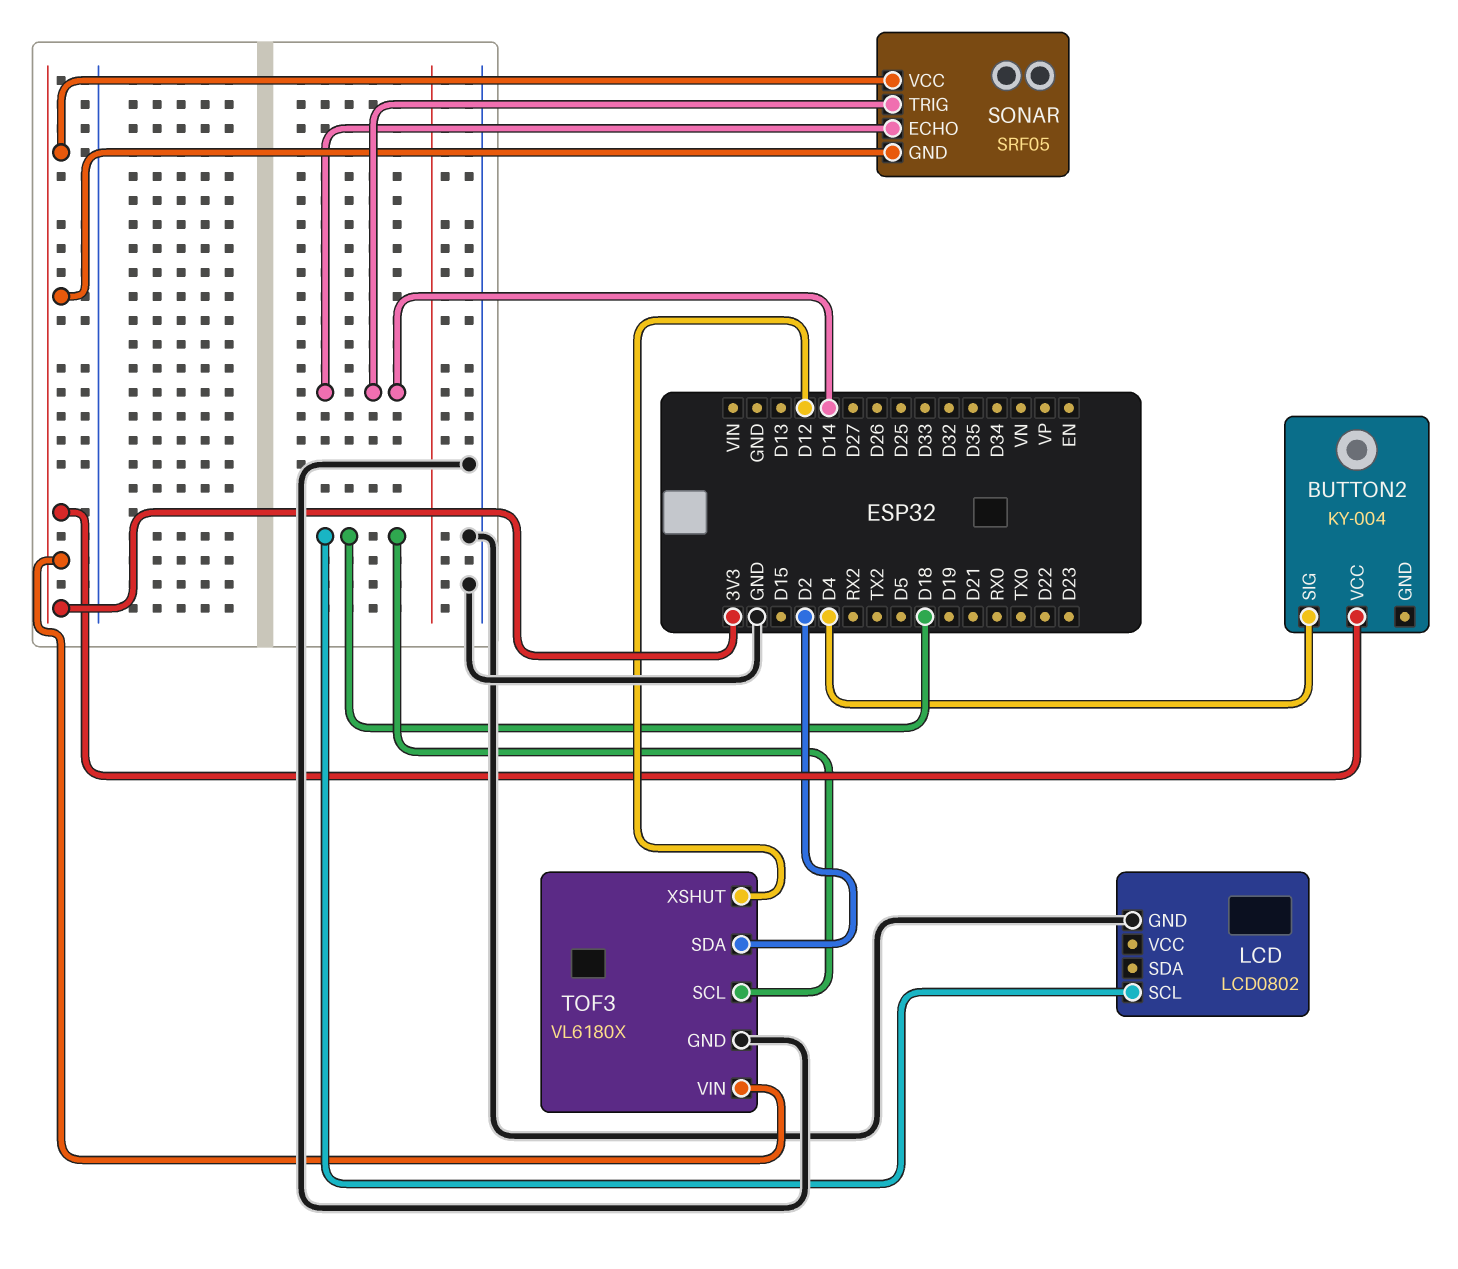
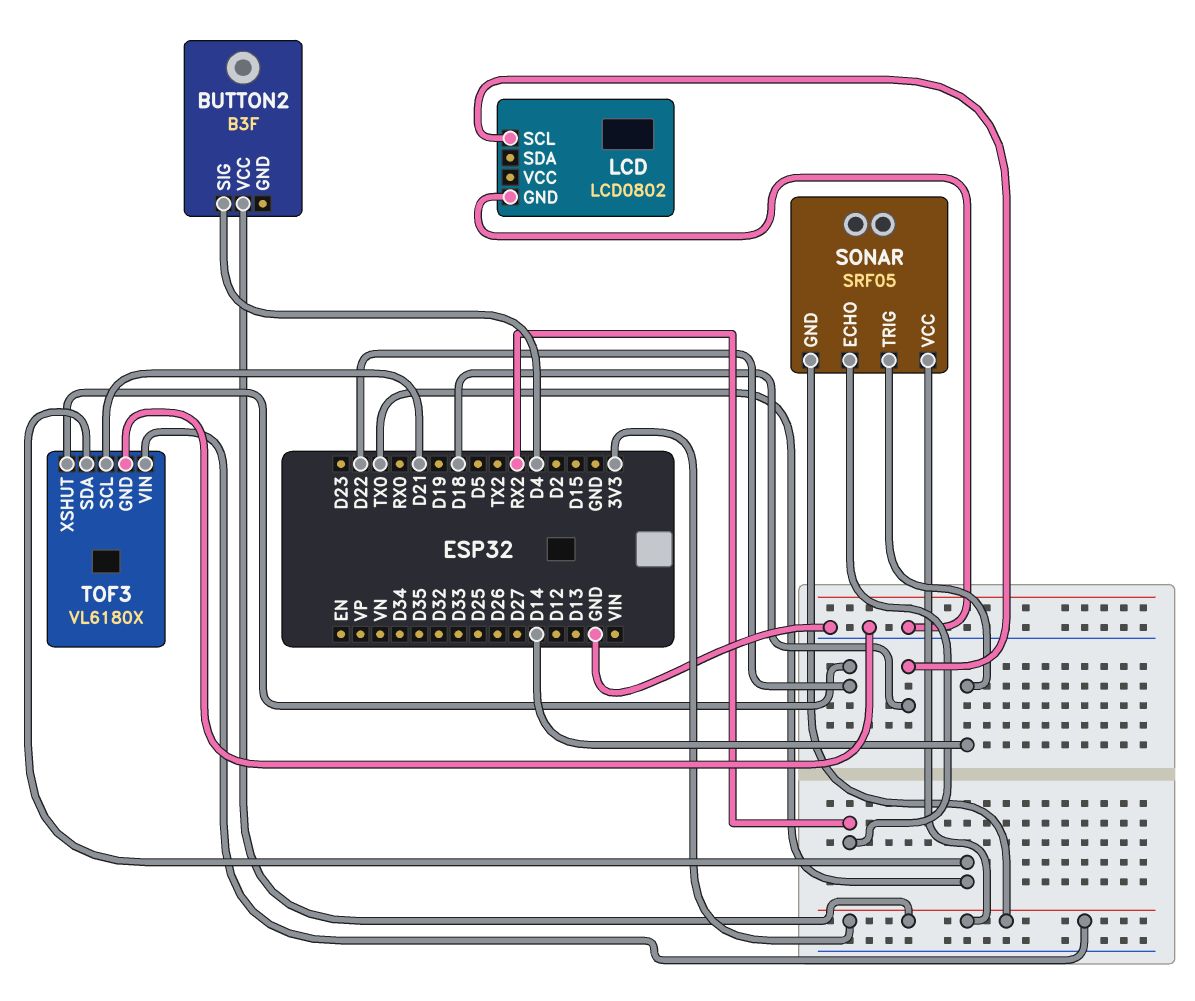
BUTTON2: KY-004 -> B3F
SONAR pin ECHO: D14 -> RX2
TOF3 pin SCL: D18 -> D21
TOF3 pin SDA: D2 -> TX0
TOF3 pin XSHUT: D12 -> D22

